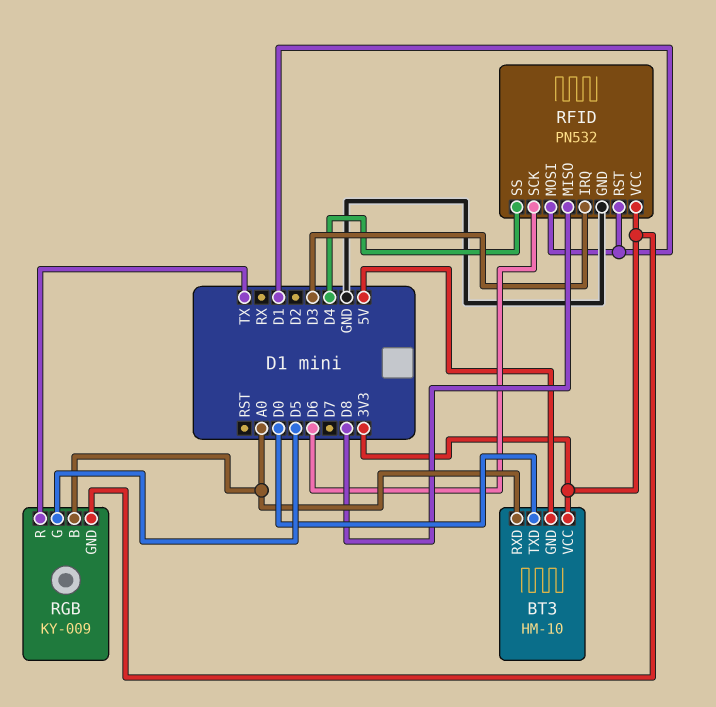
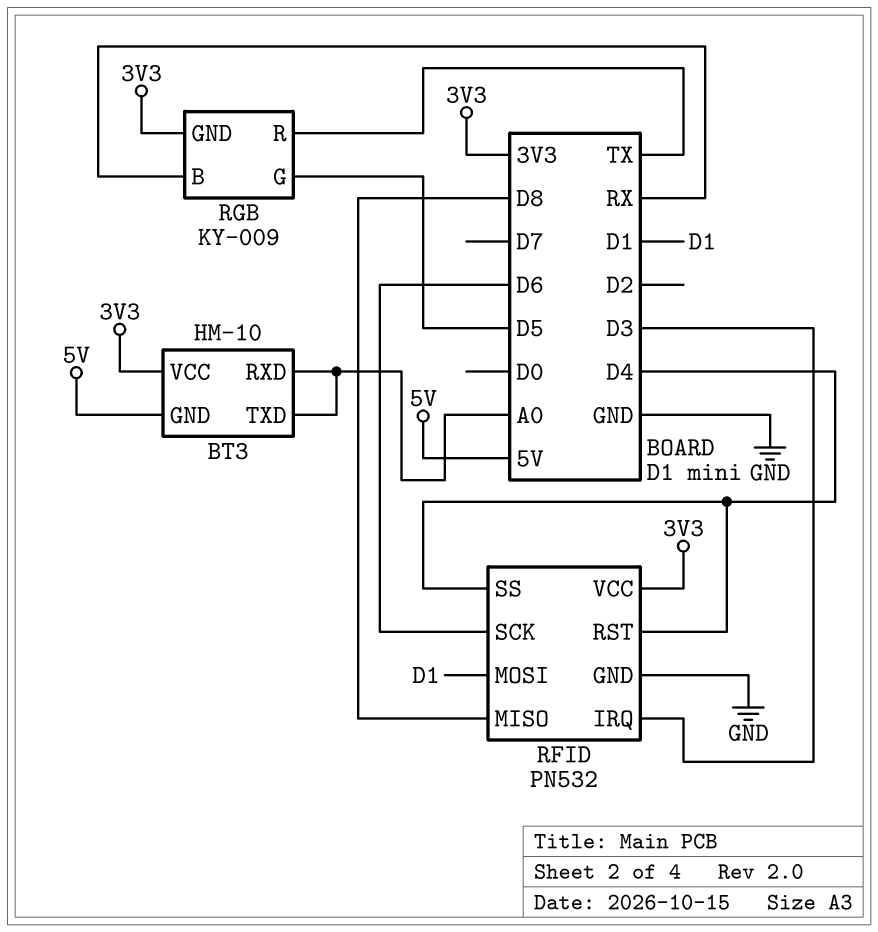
BT3 pin TXD: D0 -> A0
RFID pin RST: D1 -> D4
RGB pin B: A0 -> RX

